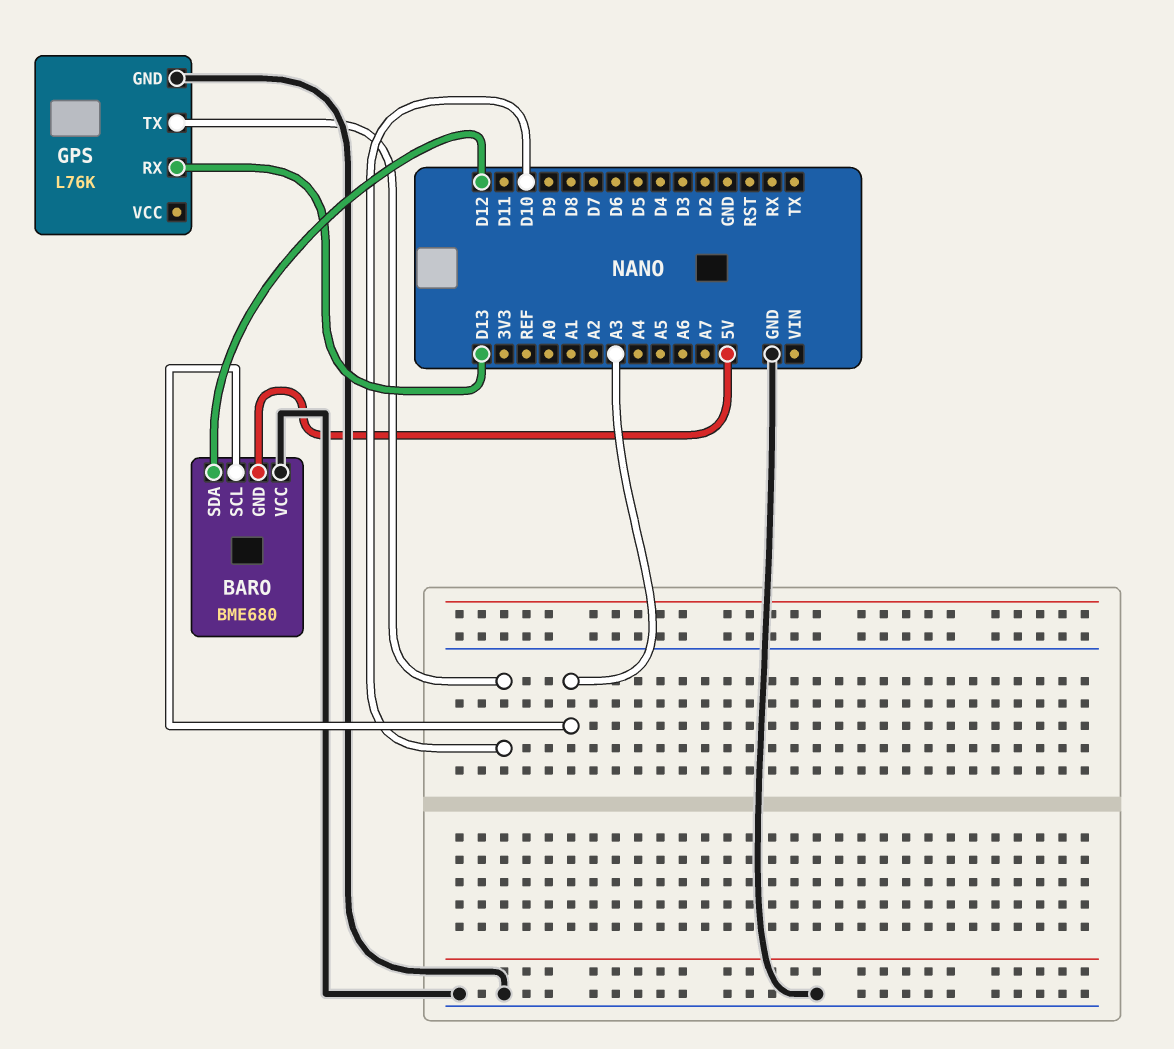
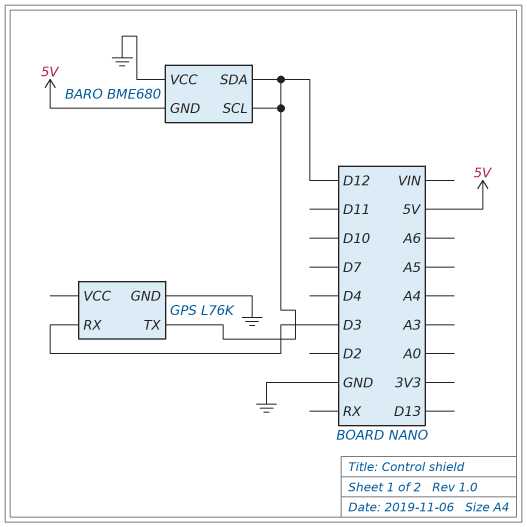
BARO pin SCL: A3 -> D12
GPS pin RX: D13 -> D3
GPS pin TX: D10 -> D12

